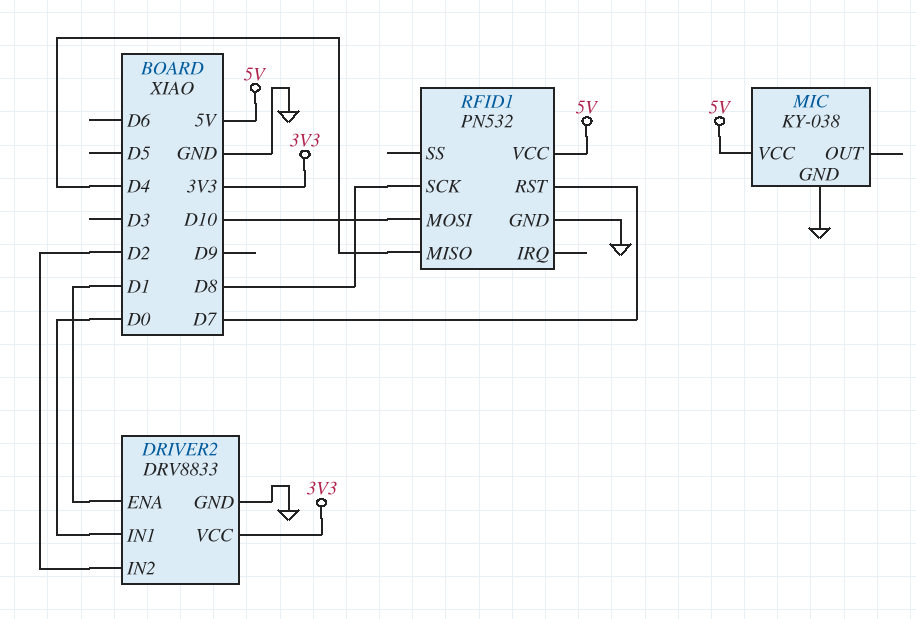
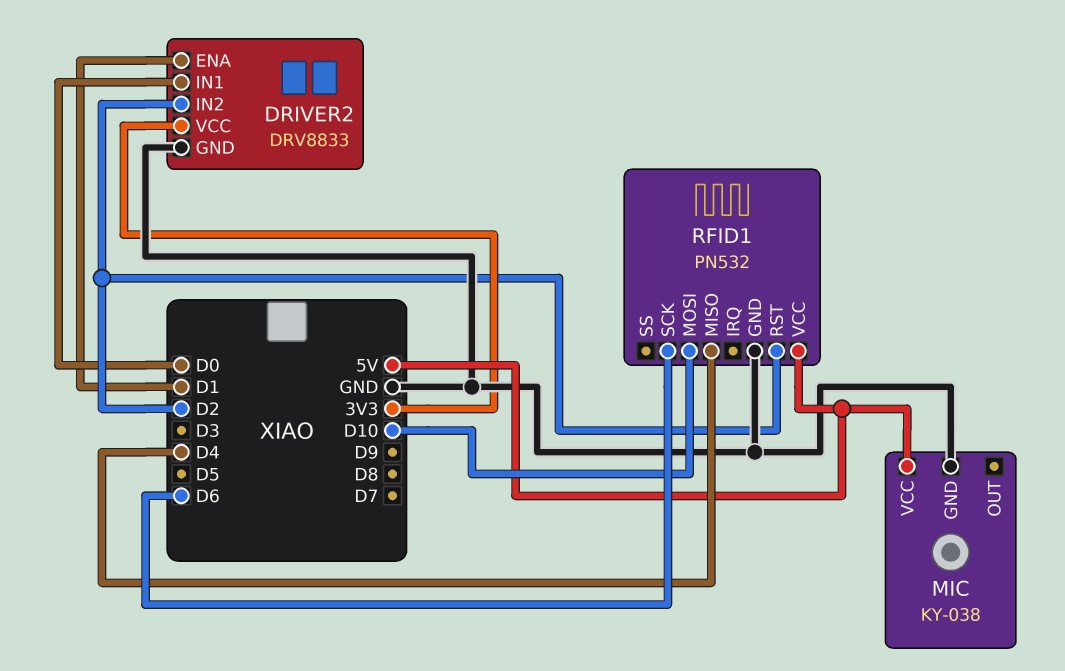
RFID1 pin RST: D7 -> D2
RFID1 pin SCK: D8 -> D6

